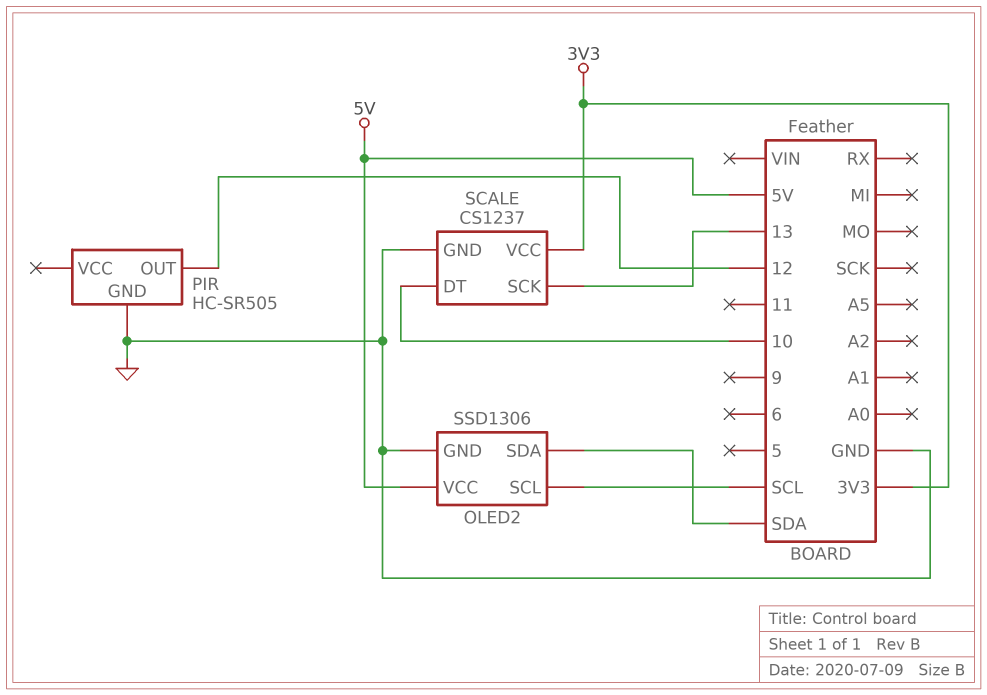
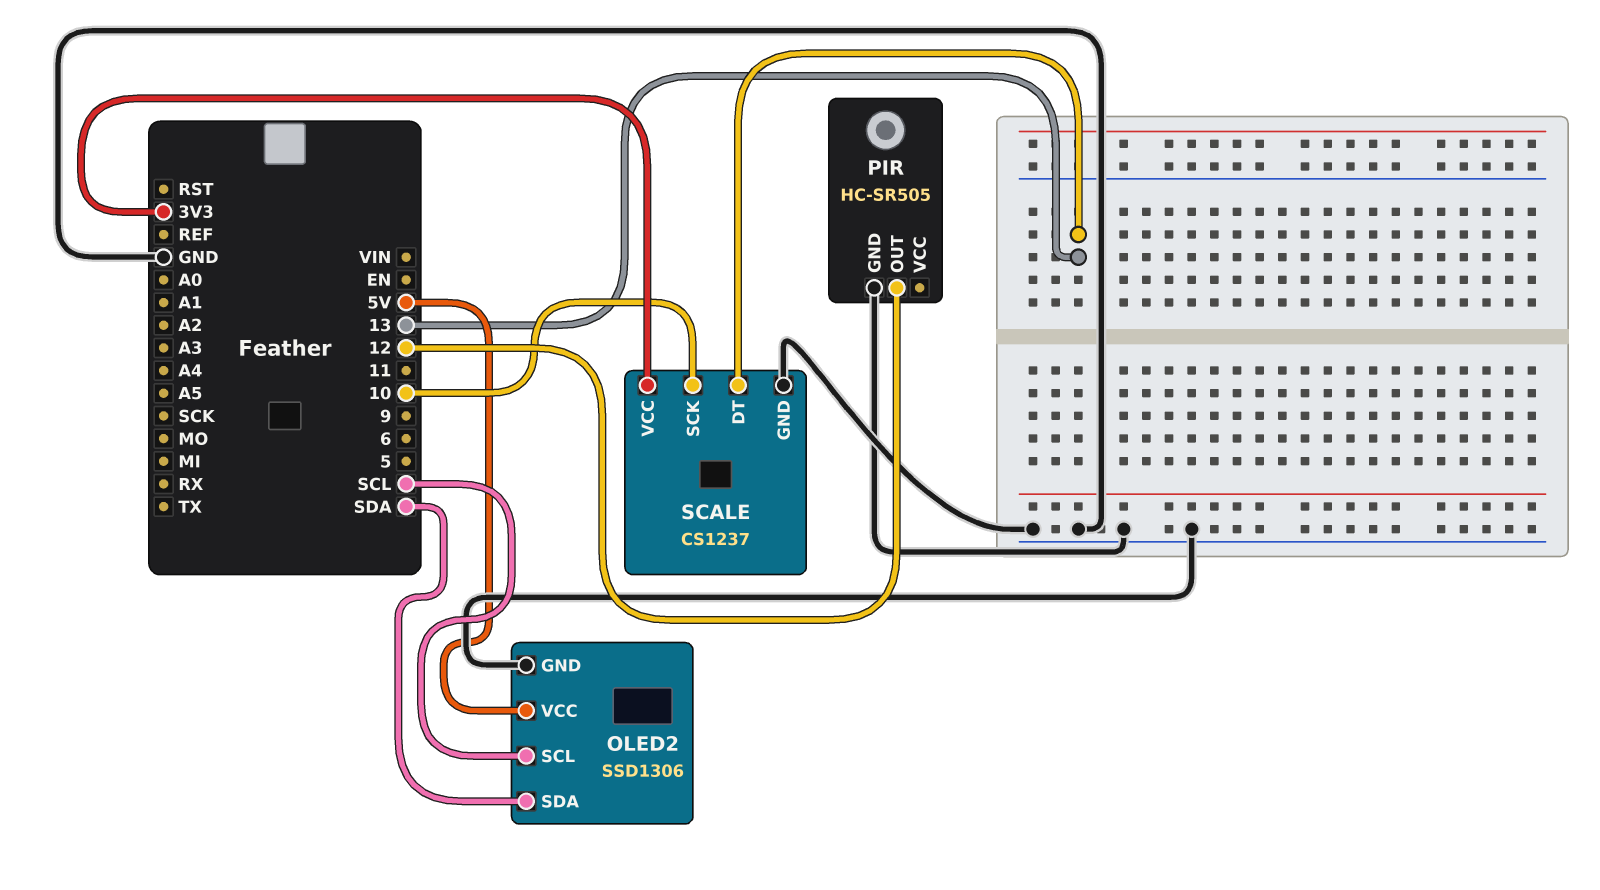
SCALE pin DT: 10 -> 13
SCALE pin SCK: 13 -> 10

